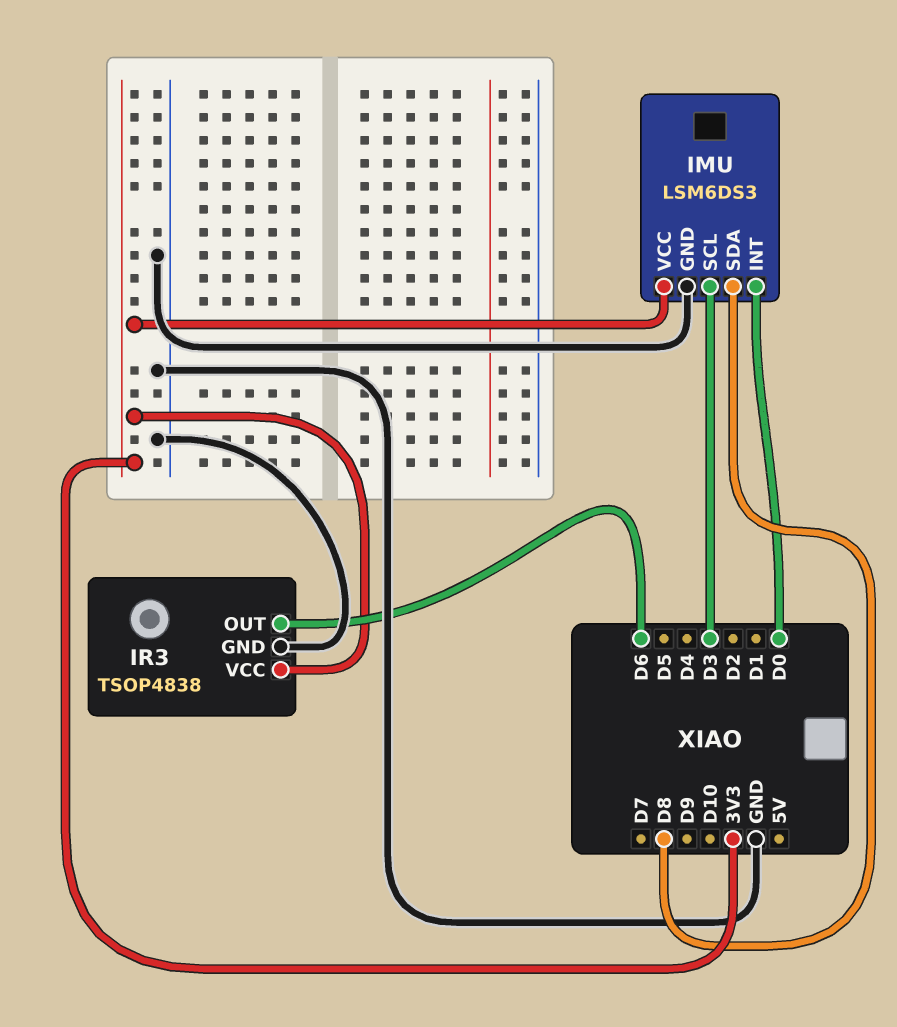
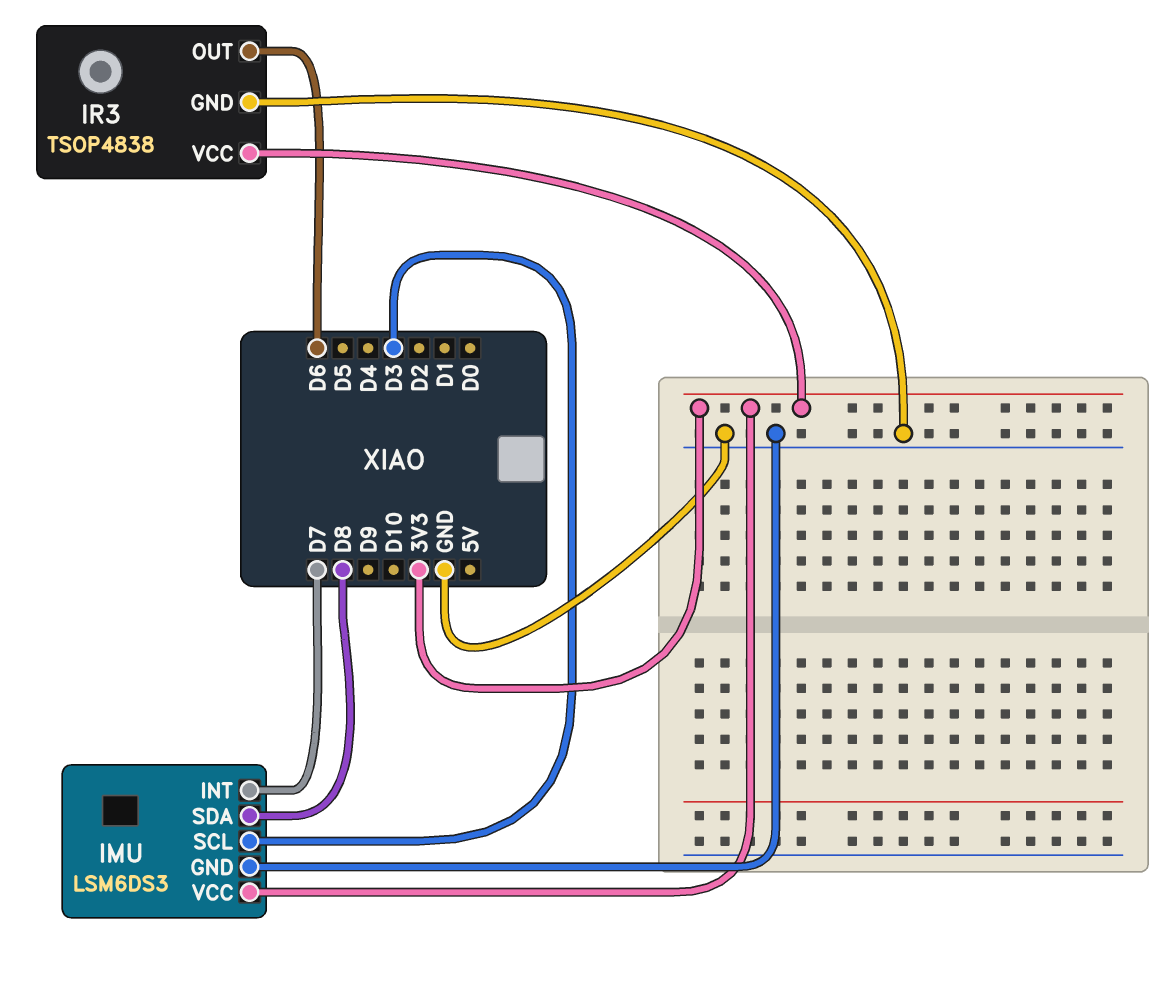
IMU pin INT: D0 -> D7

